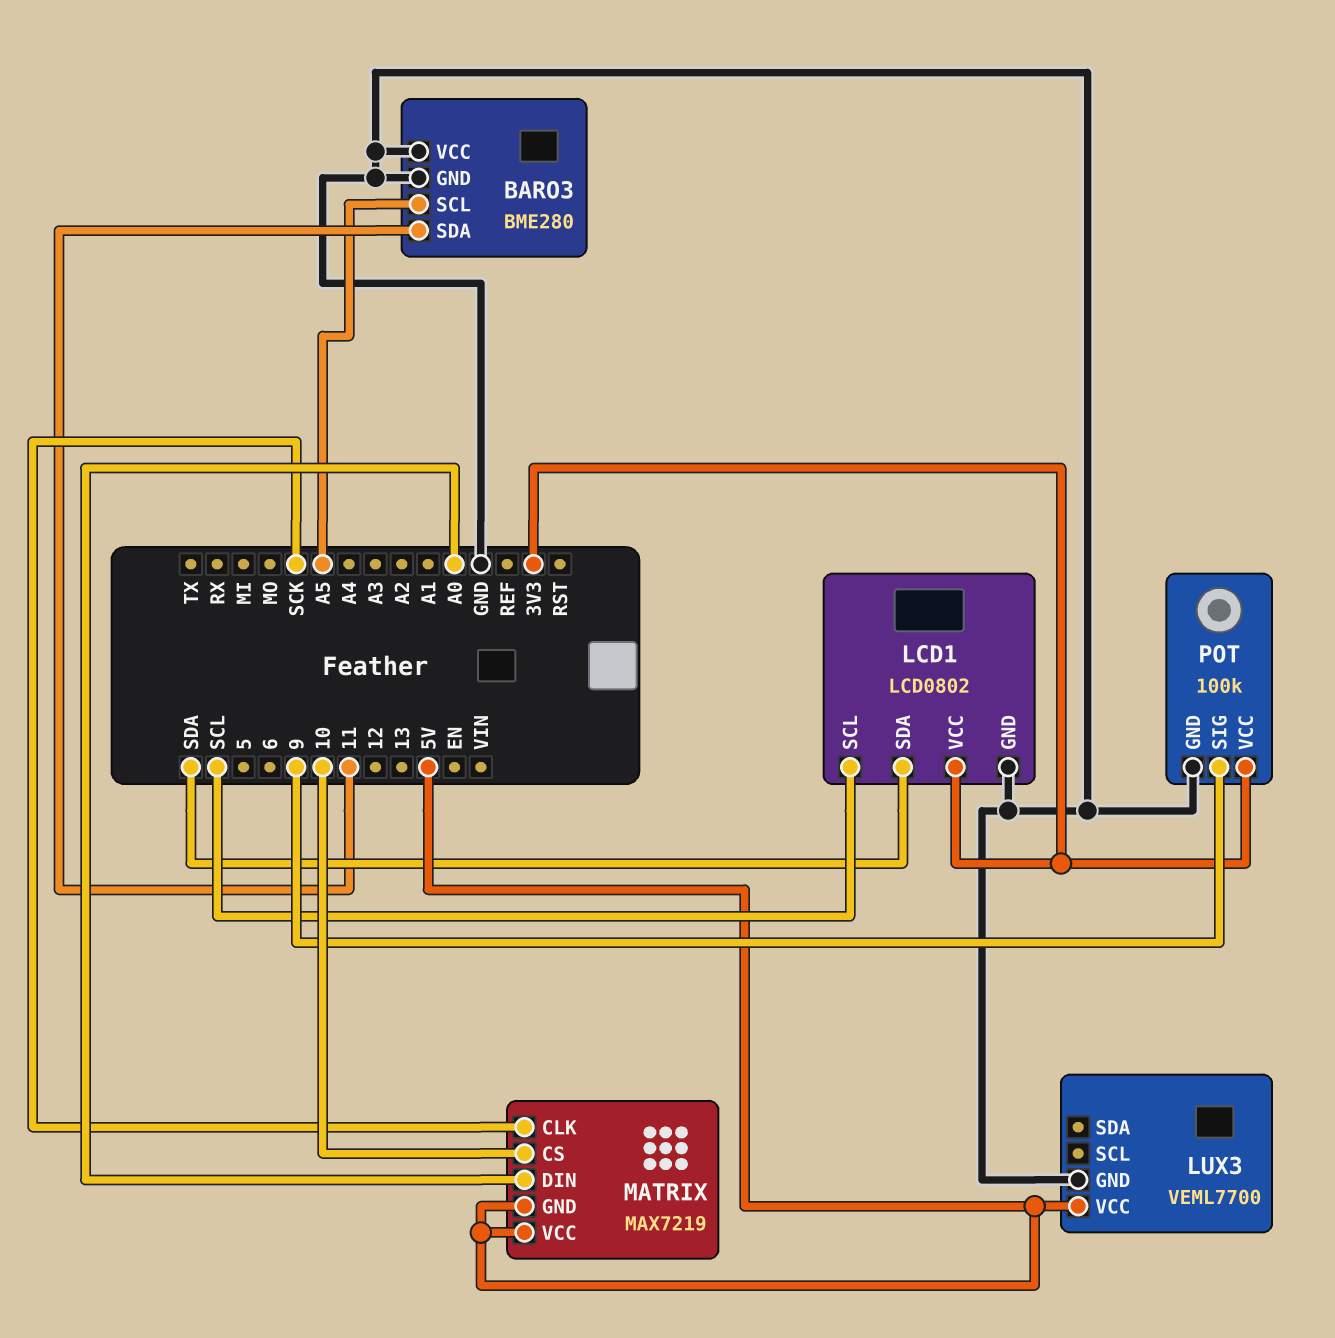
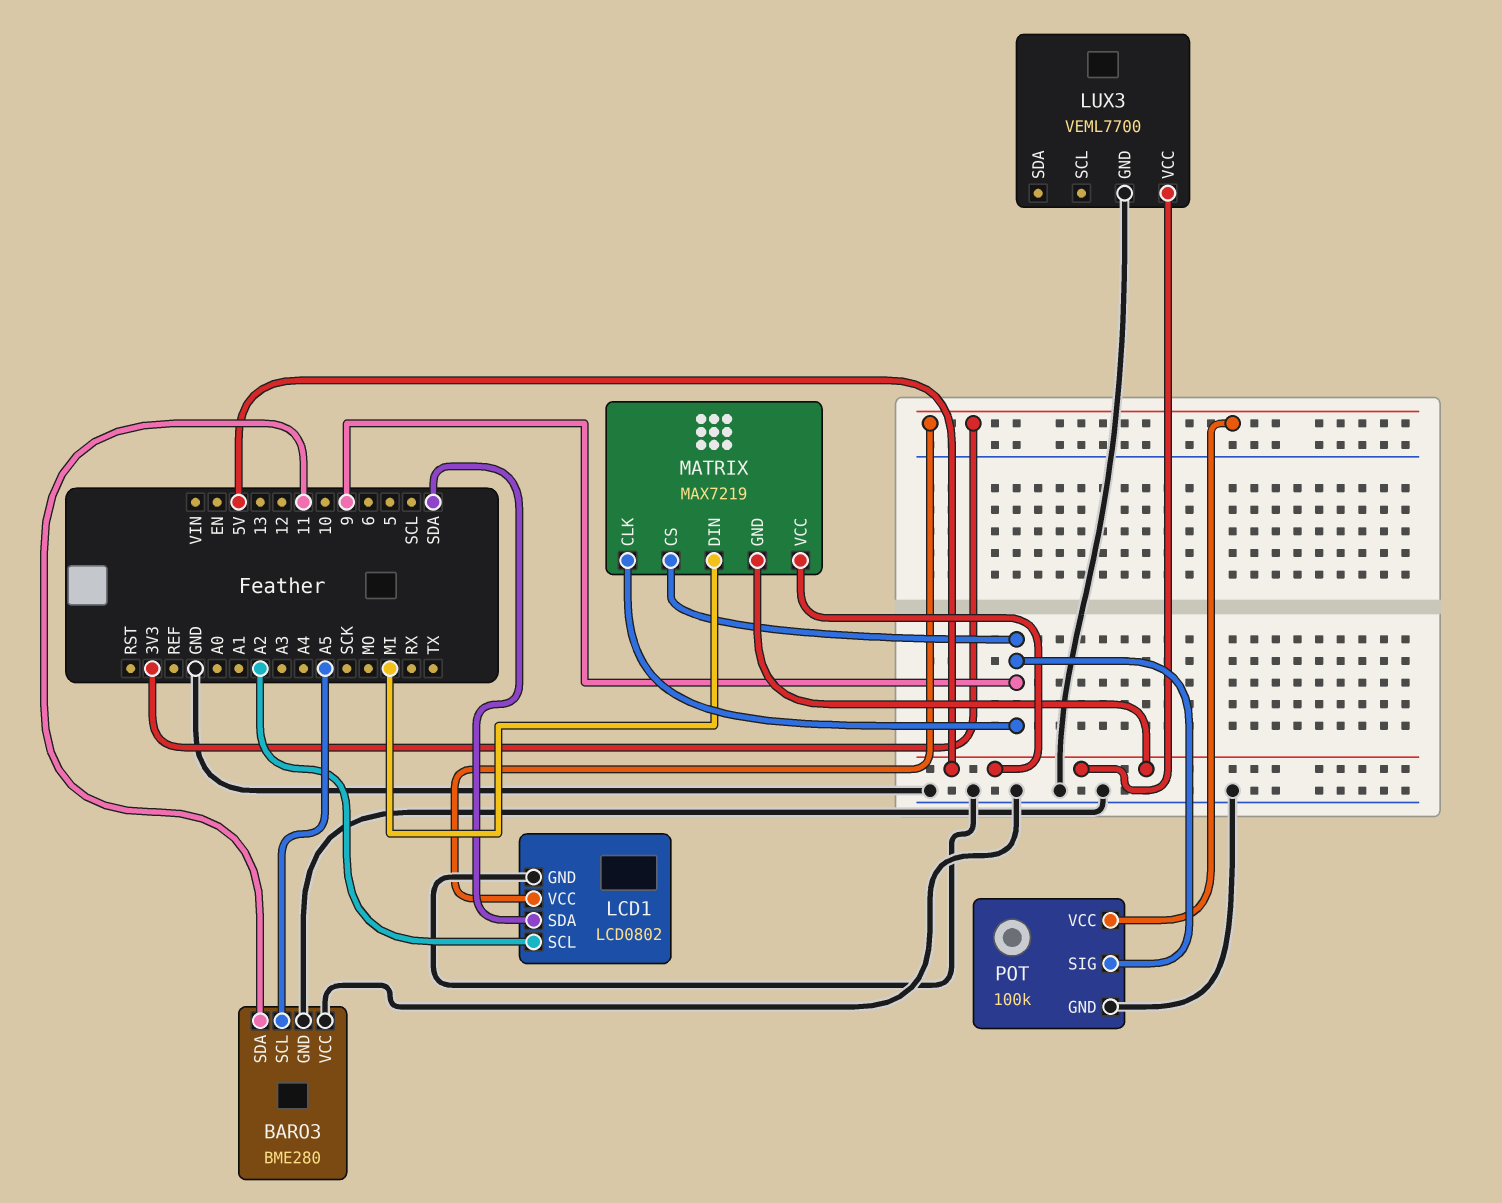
LCD1 pin SCL: SCL -> A2
MATRIX pin CLK: SCK -> 9
MATRIX pin CS: 10 -> 9
MATRIX pin DIN: A0 -> MI

